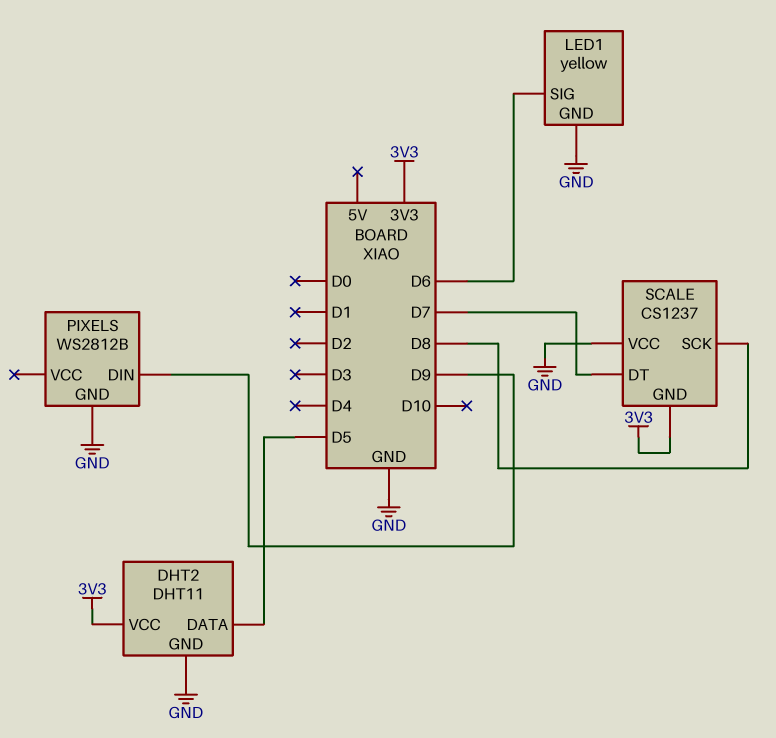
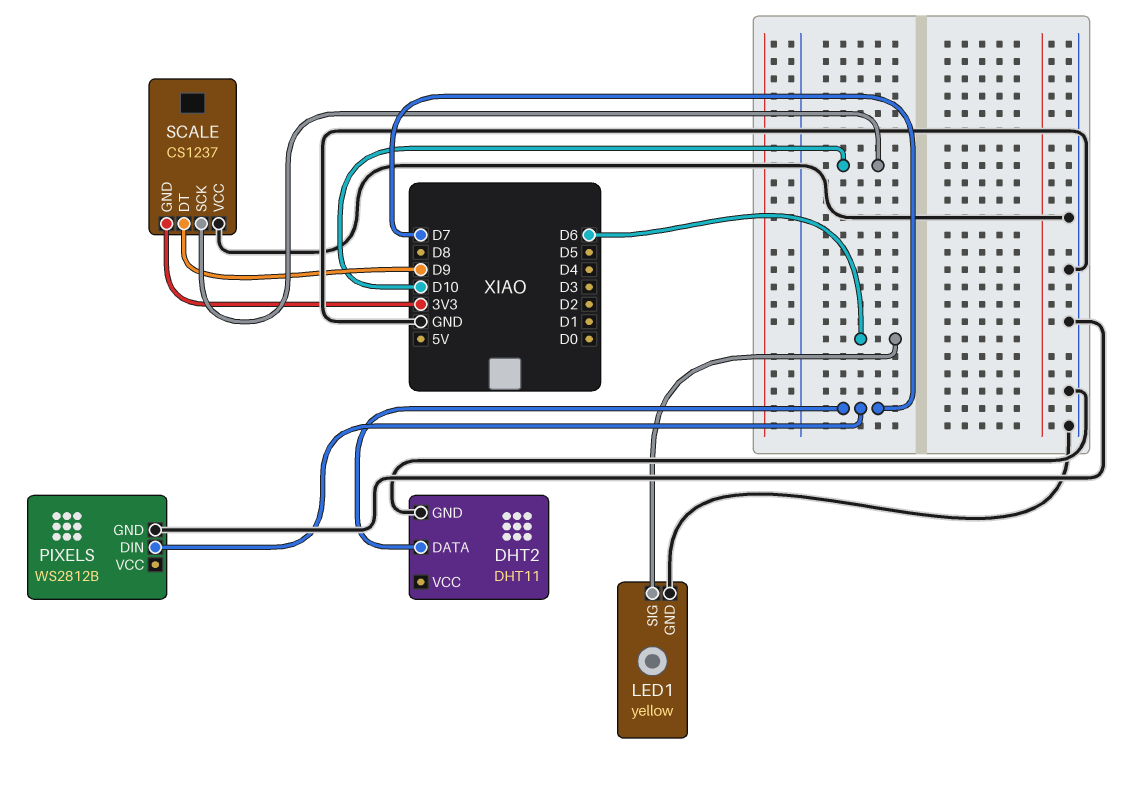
DHT2 pin DATA: D5 -> D7
DHT2 pin VCC: 3V3 -> none
PIXELS pin DIN: D9 -> D7
SCALE pin DT: D7 -> D9
SCALE pin SCK: D8 -> D10

